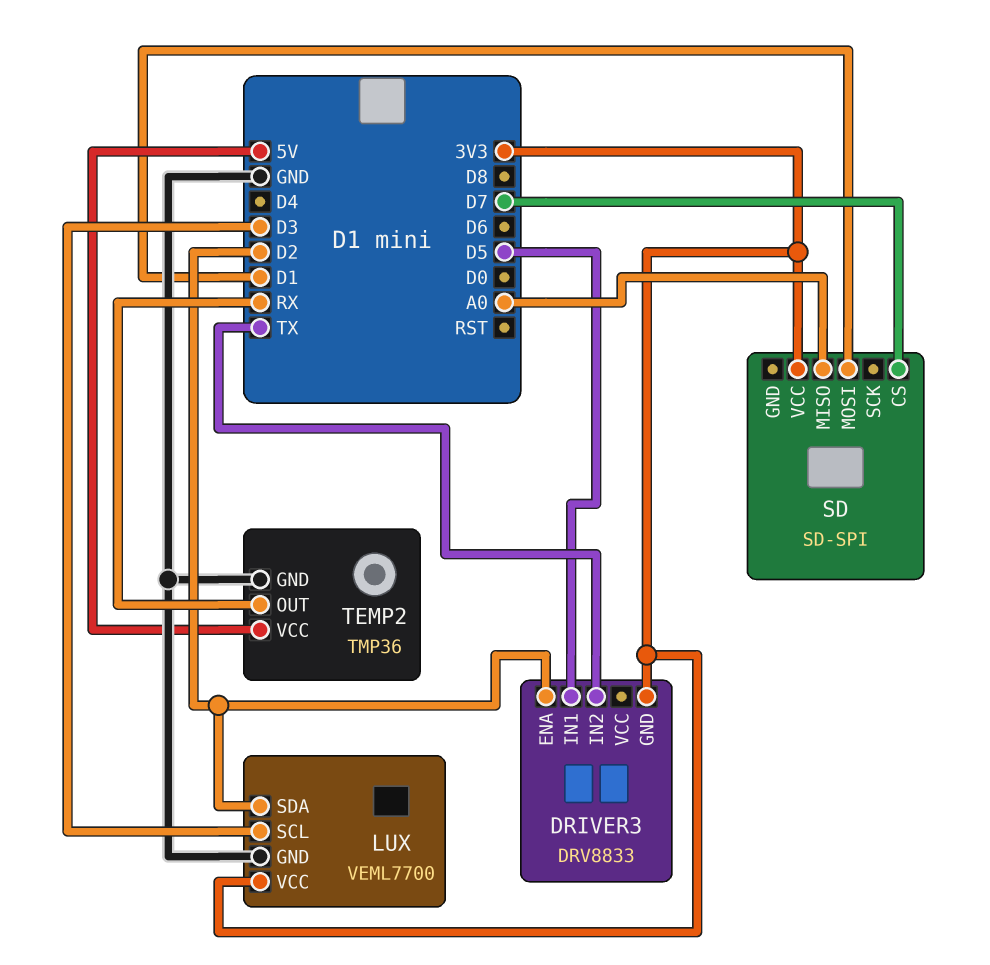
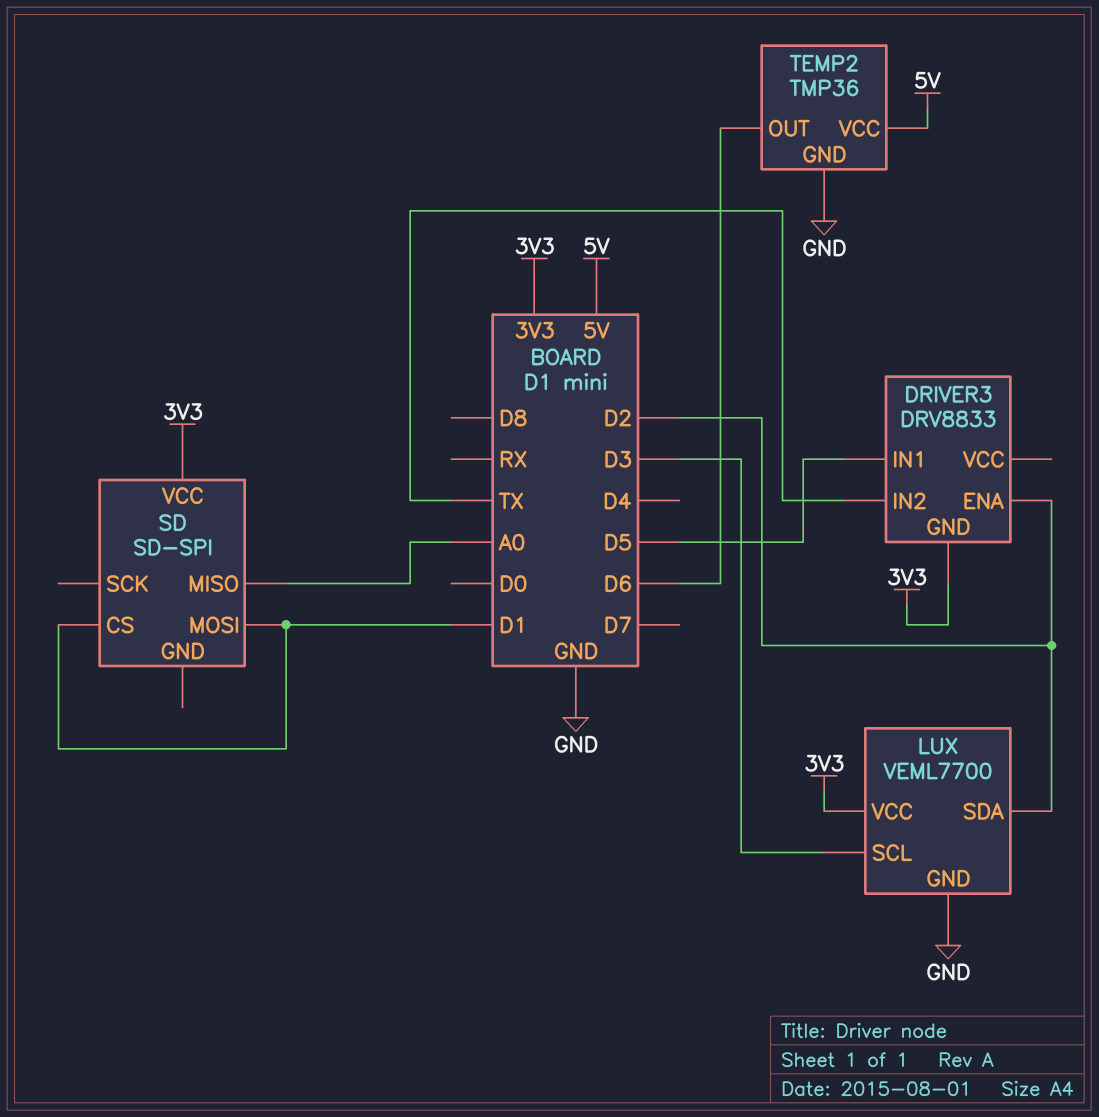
SD pin CS: D7 -> D1
TEMP2 pin OUT: RX -> D6

